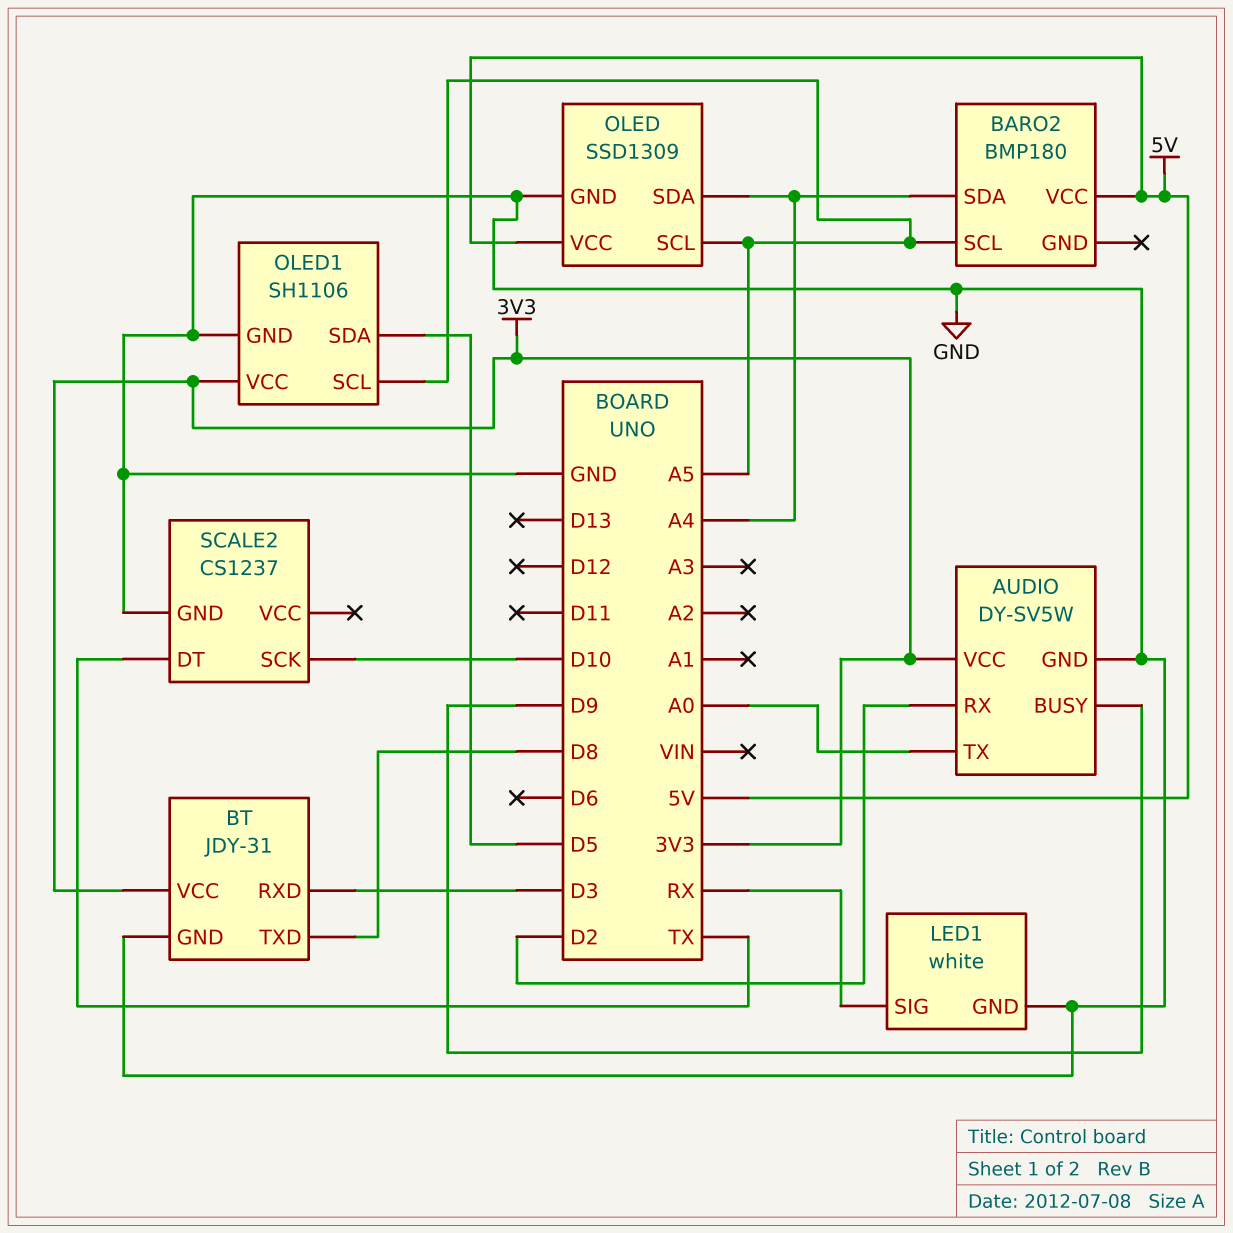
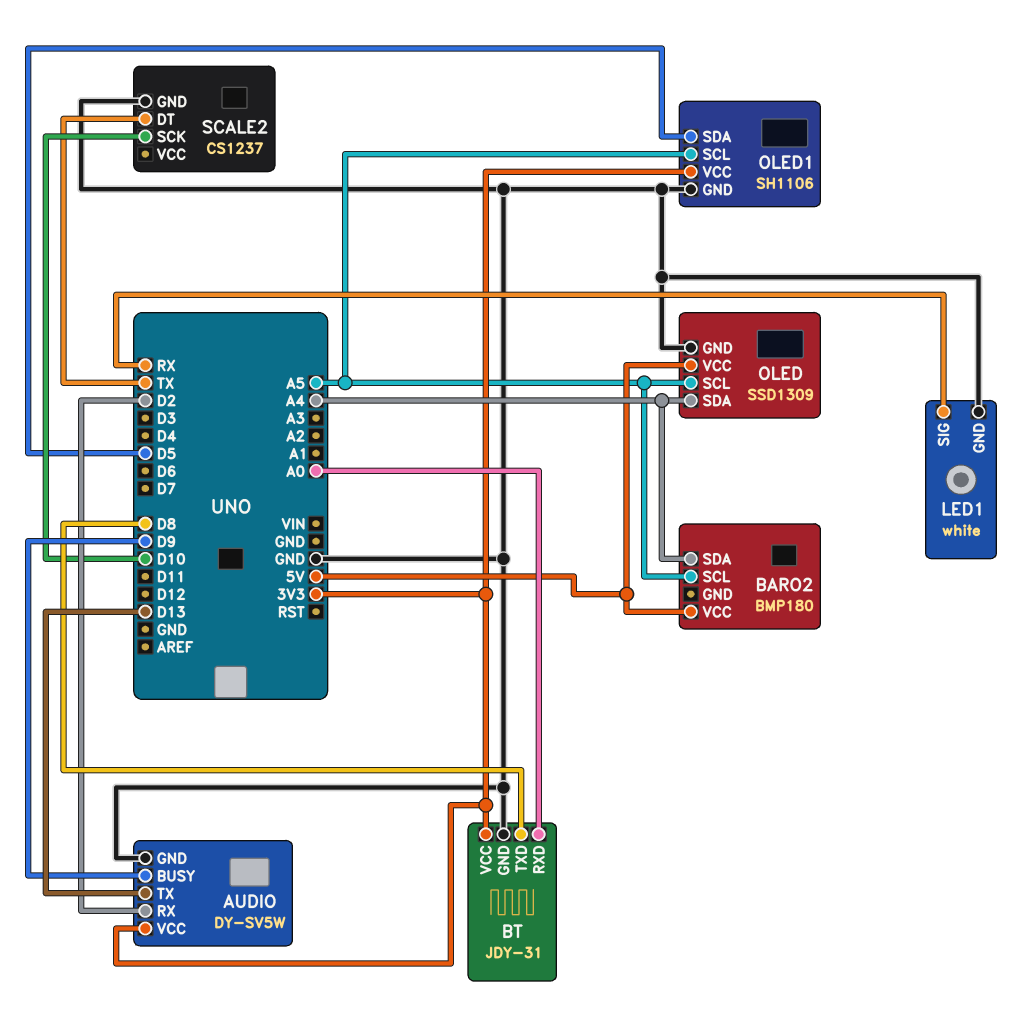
AUDIO pin TX: A0 -> D13
BT pin RXD: D3 -> A0

